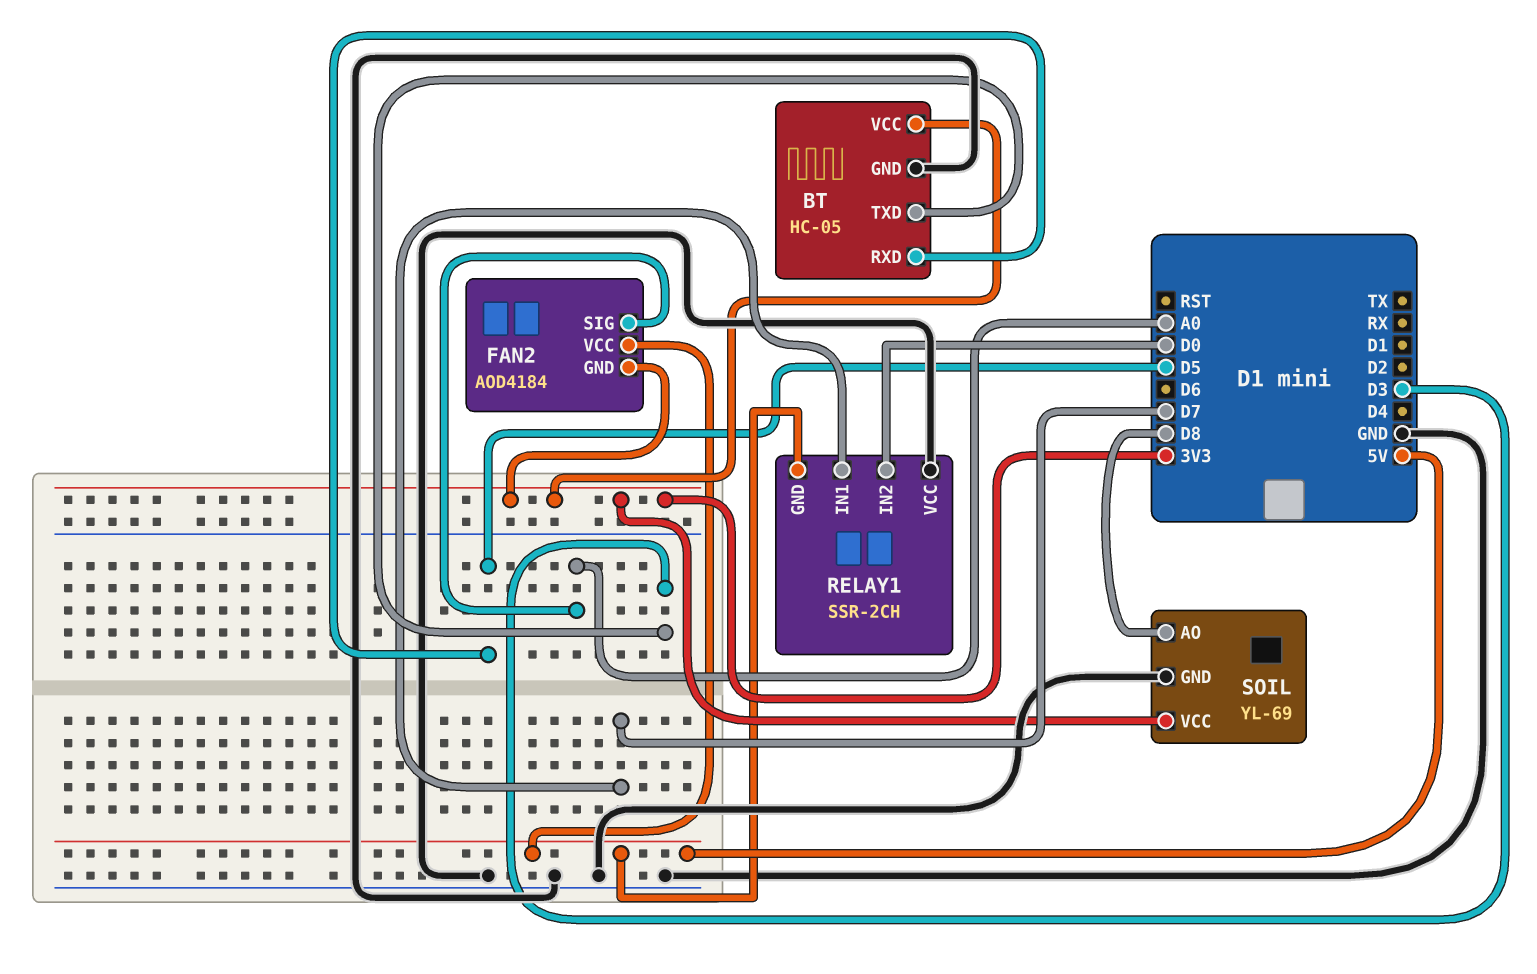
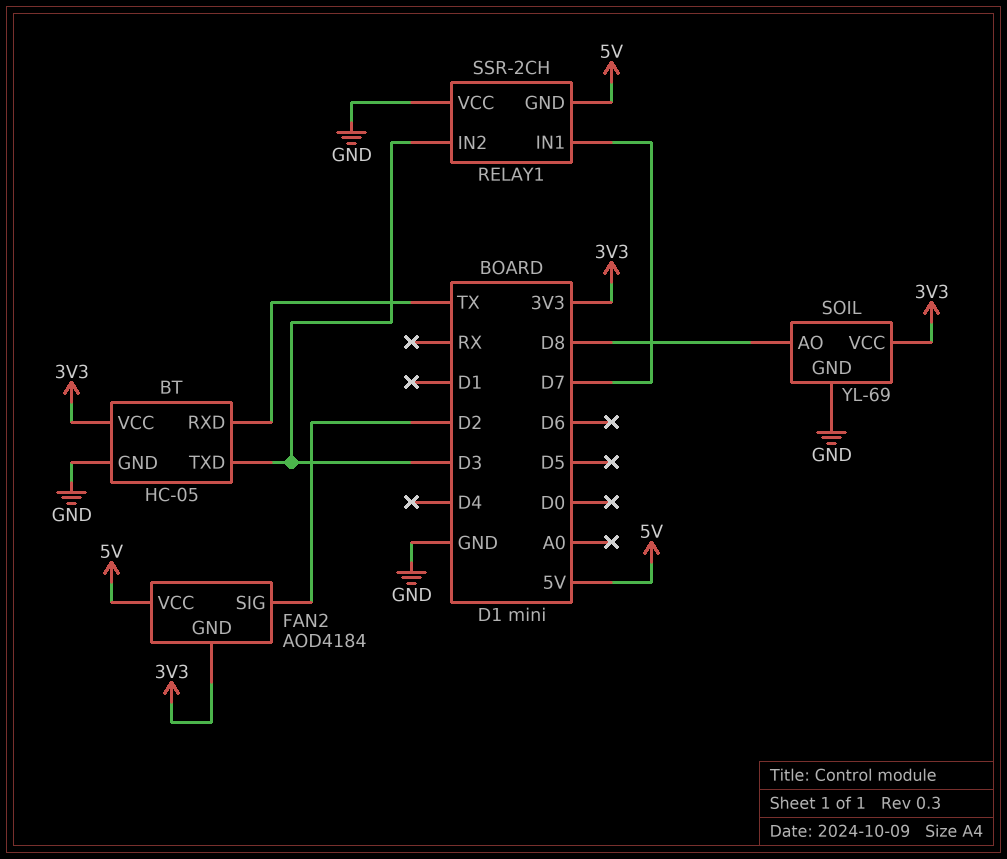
BT pin RXD: D5 -> TX
FAN2 pin SIG: A0 -> D2
RELAY1 pin IN2: D0 -> D3

